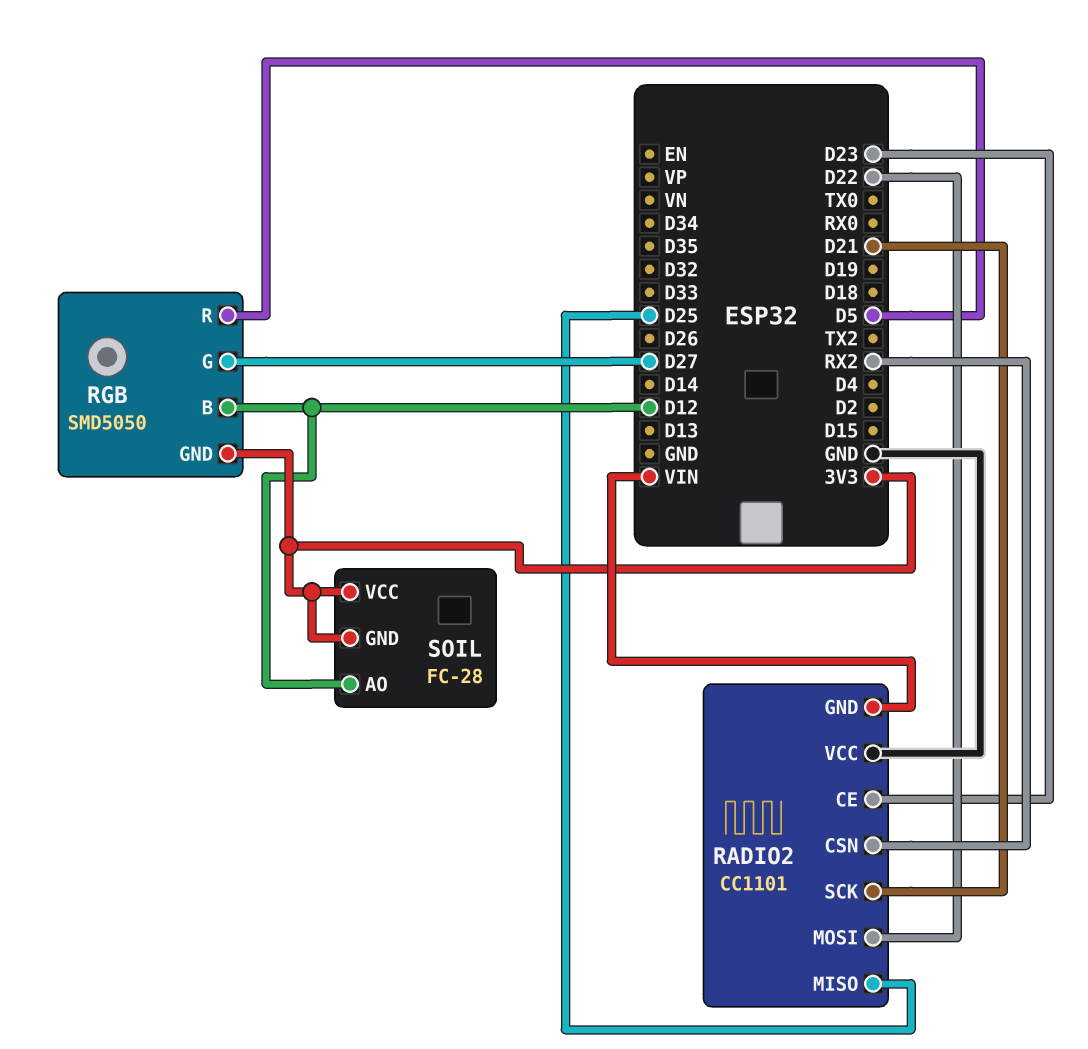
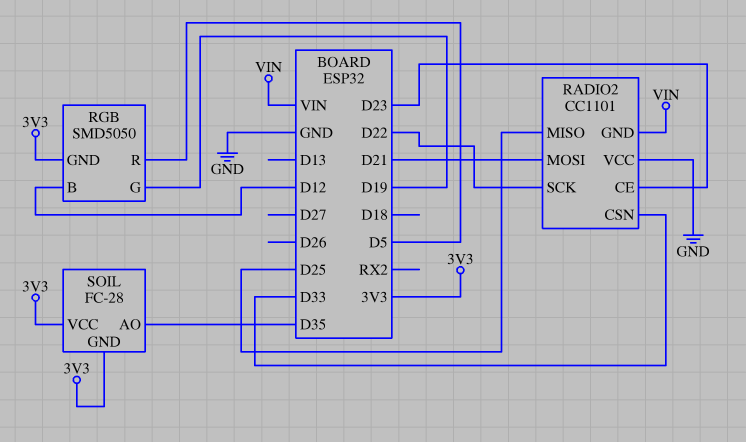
RADIO2 pin CSN: RX2 -> D33
RADIO2 pin MOSI: D22 -> D21
RADIO2 pin SCK: D21 -> D22
RGB pin G: D27 -> D19
SOIL pin AO: D12 -> D35

